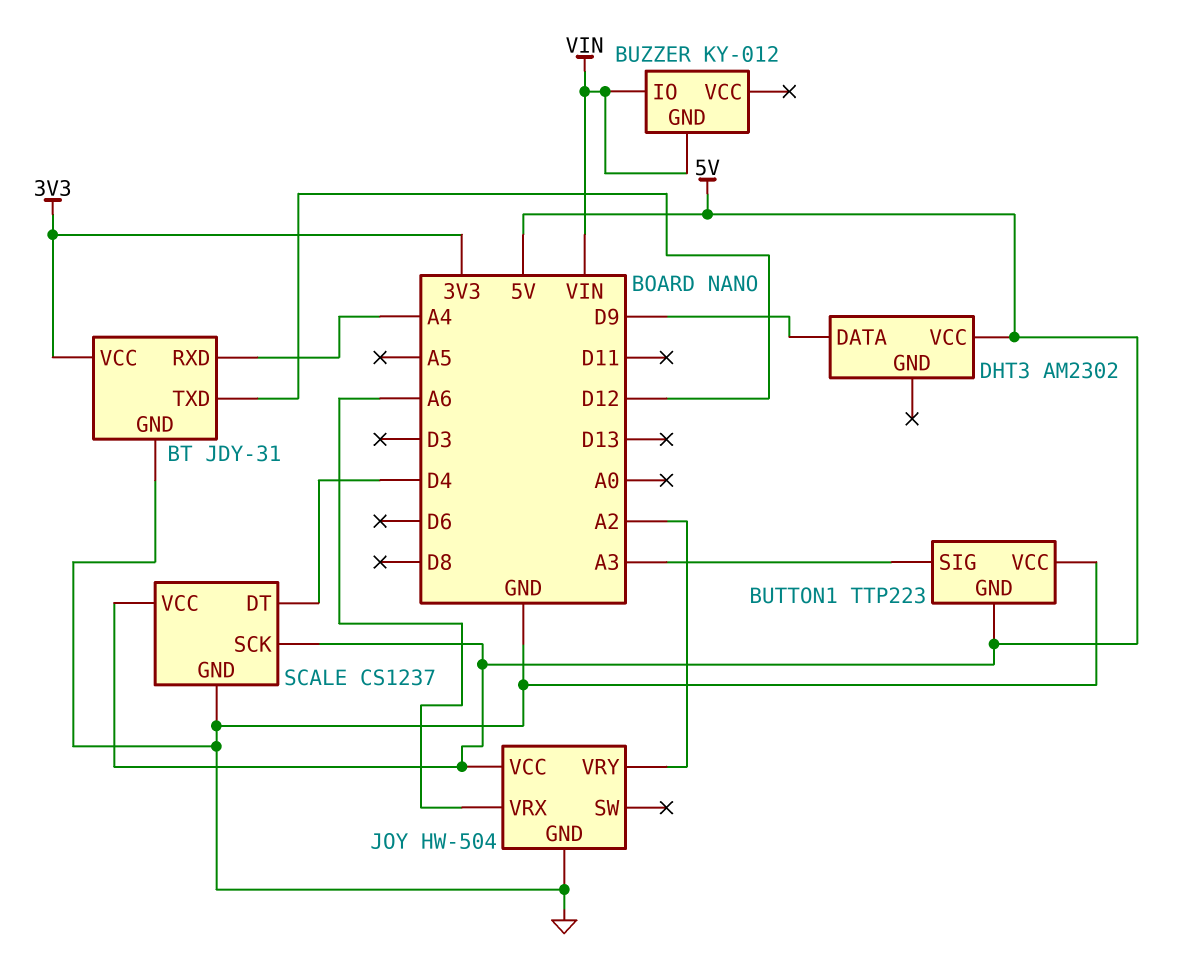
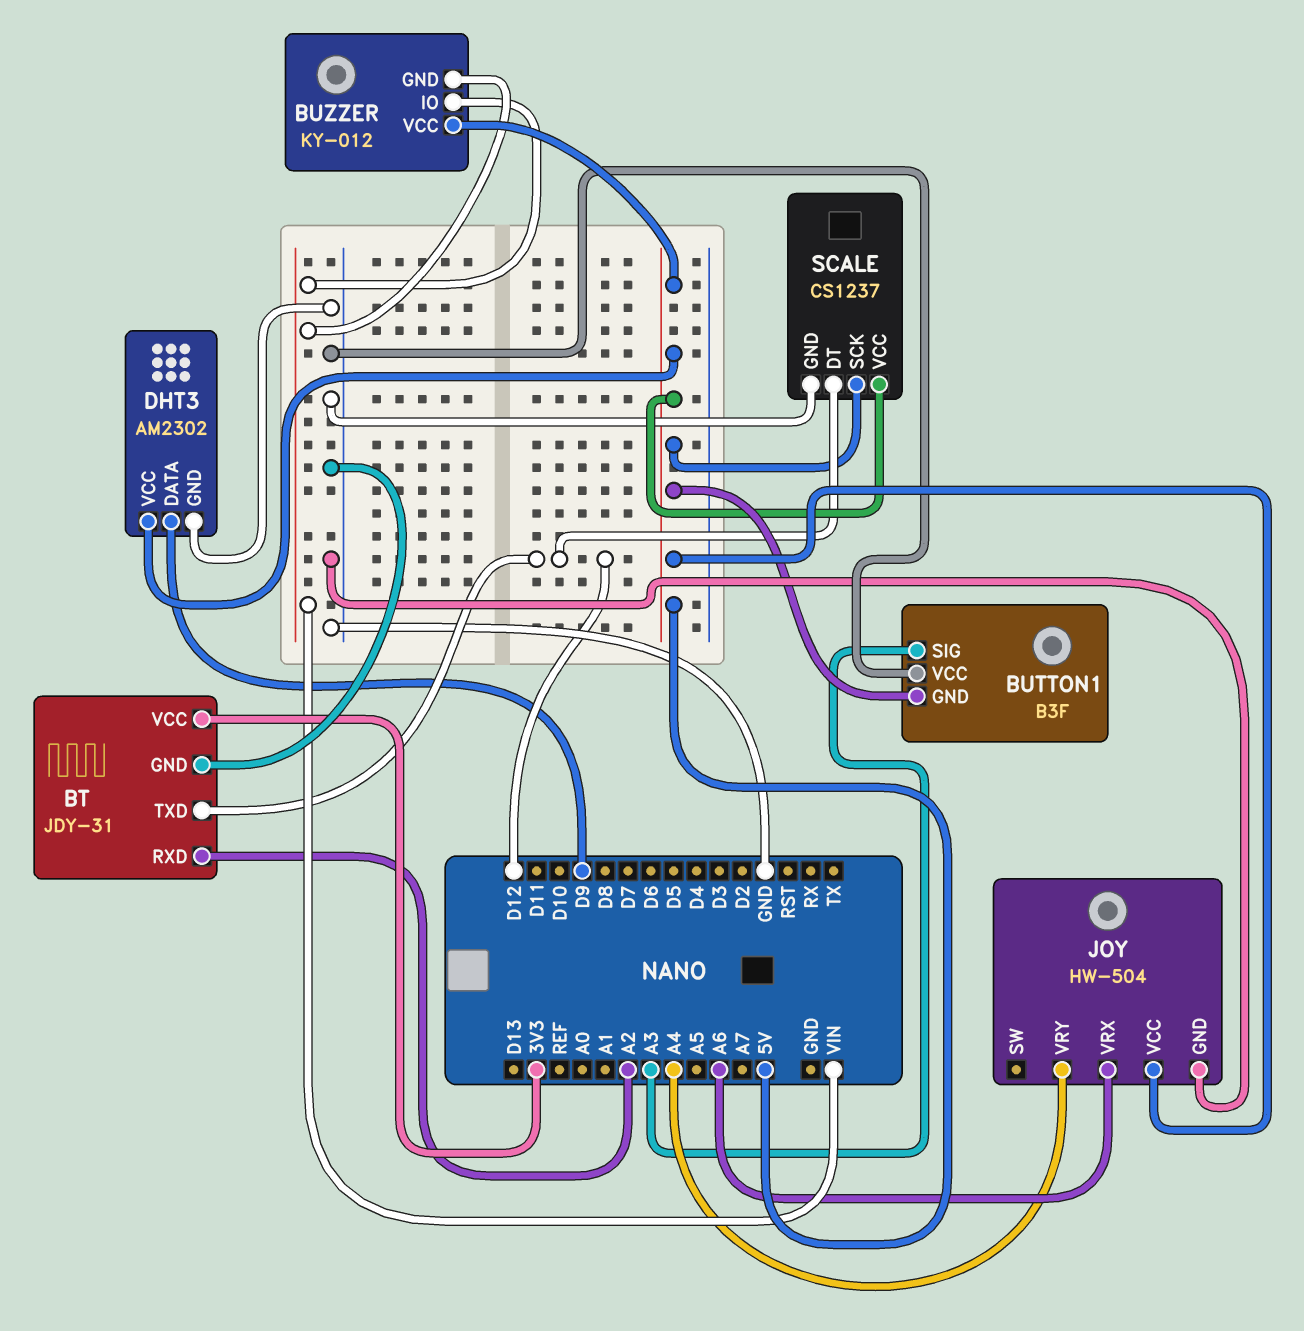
BT pin RXD: A4 -> A2
BUTTON1: TTP223 -> B3F
BUZZER pin VCC: none -> 5V
DHT3 pin GND: none -> GND
JOY pin VRY: A2 -> A4
SCALE pin DT: D4 -> D12

